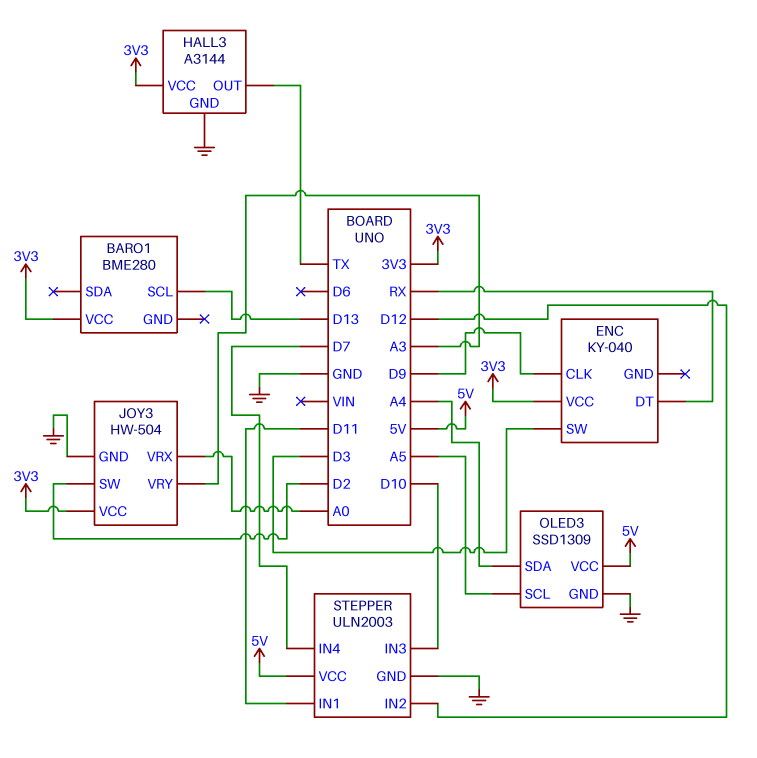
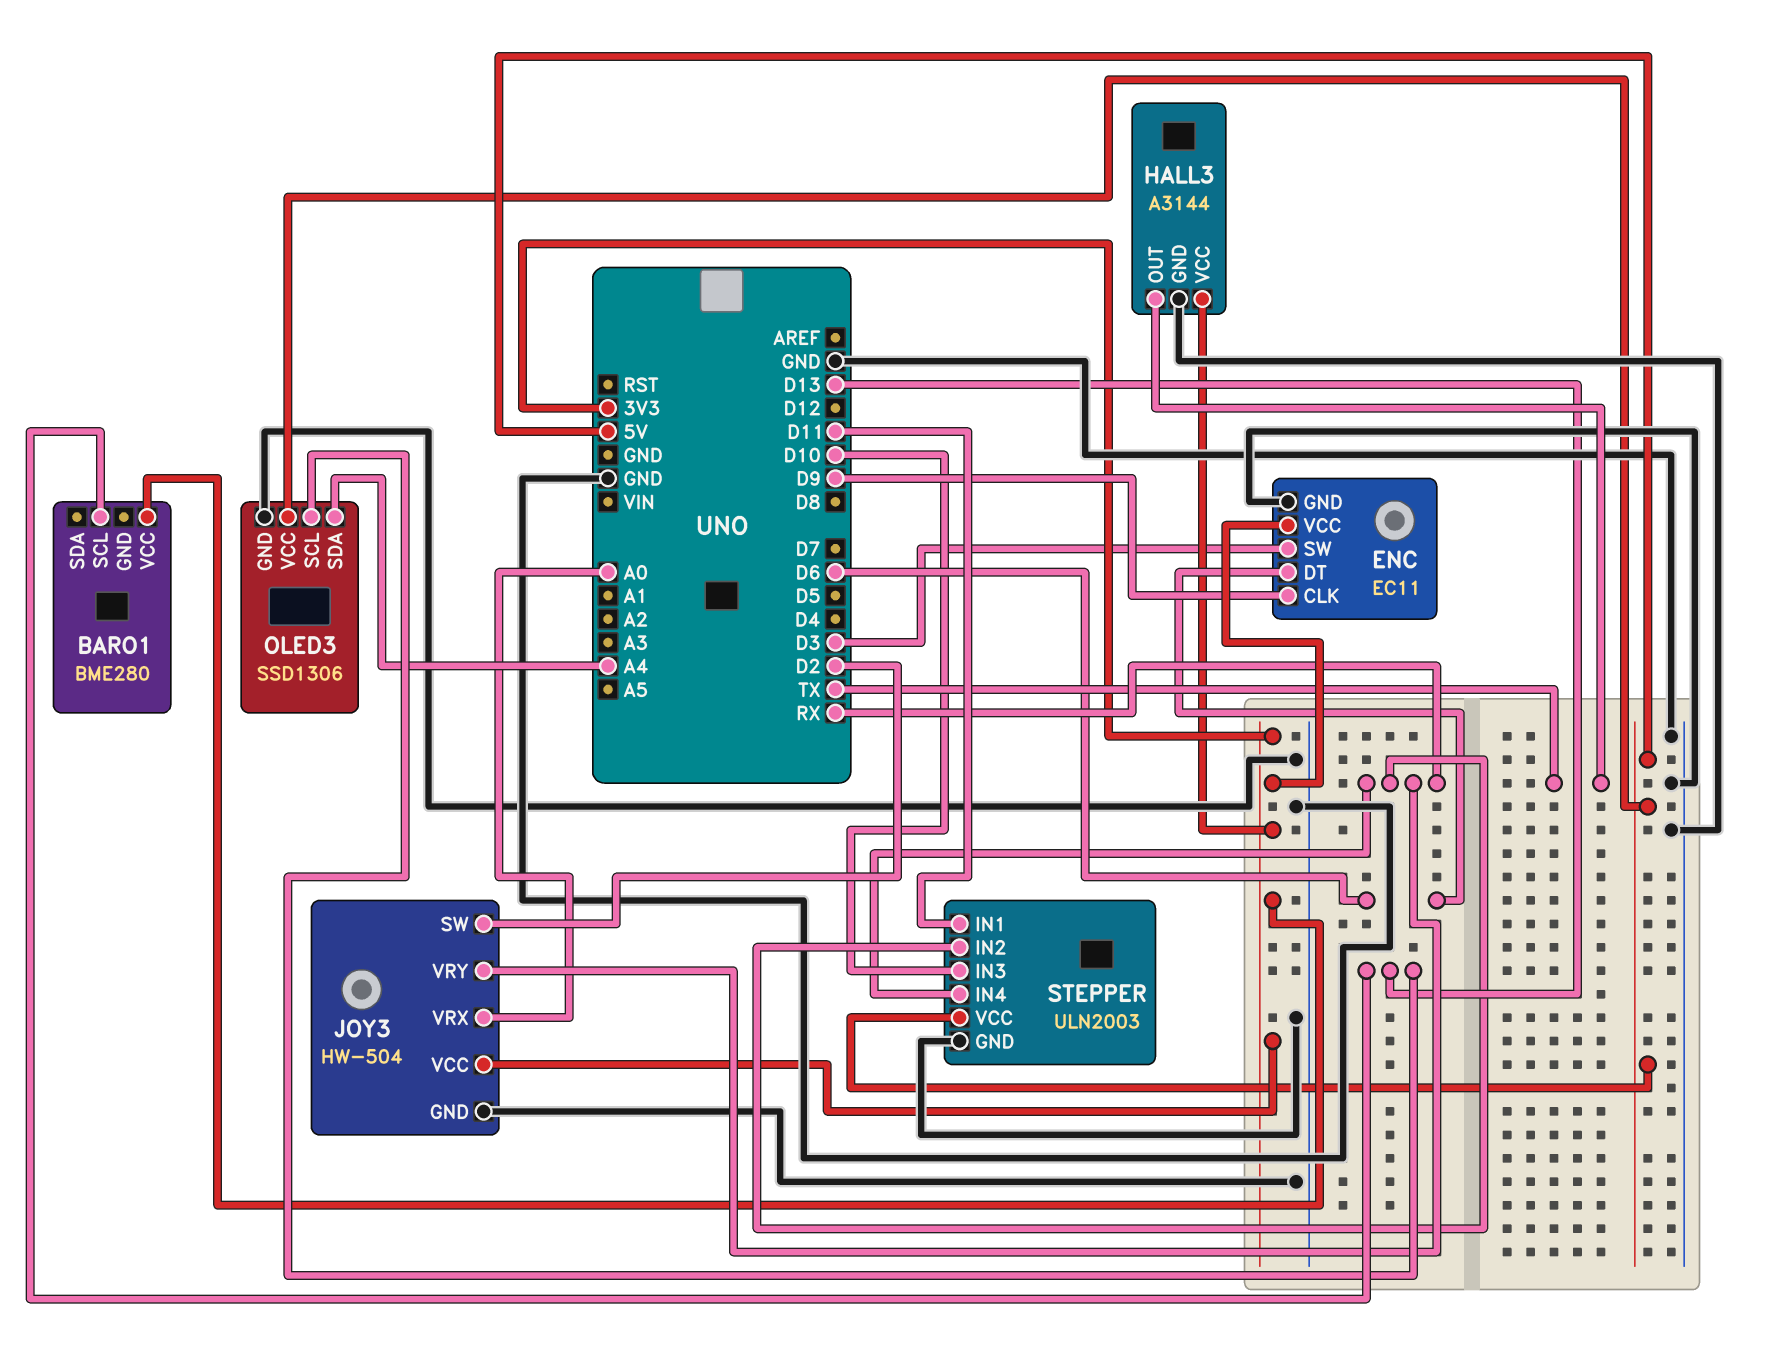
ENC: KY-040 -> EC11
ENC pin DT: RX -> D6
ENC pin GND: none -> GND
JOY3 pin VRY: A3 -> RX
OLED3: SSD1309 -> SSD1306
OLED3 pin SCL: A5 -> D13
STEPPER pin IN2: D12 -> RX
STEPPER pin IN4: D7 -> RX

